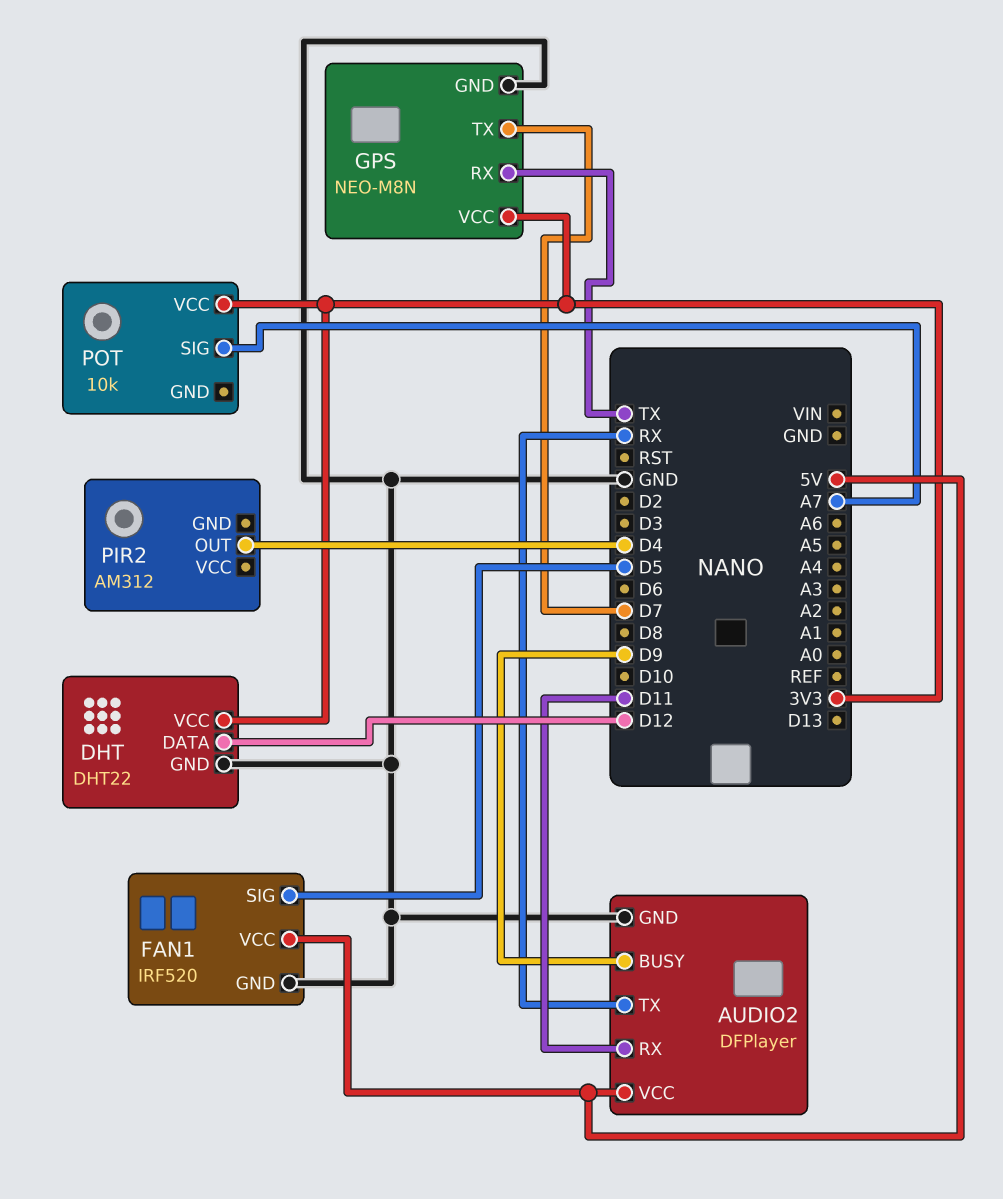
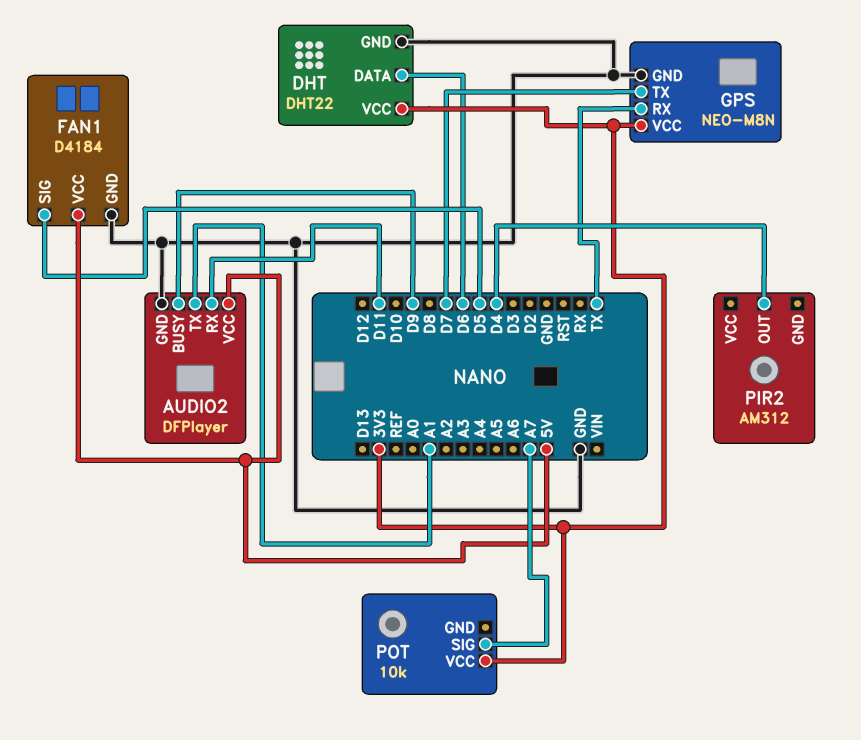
AUDIO2 pin TX: RX -> A1
DHT pin DATA: D12 -> D6
FAN1: IRF520 -> D4184

